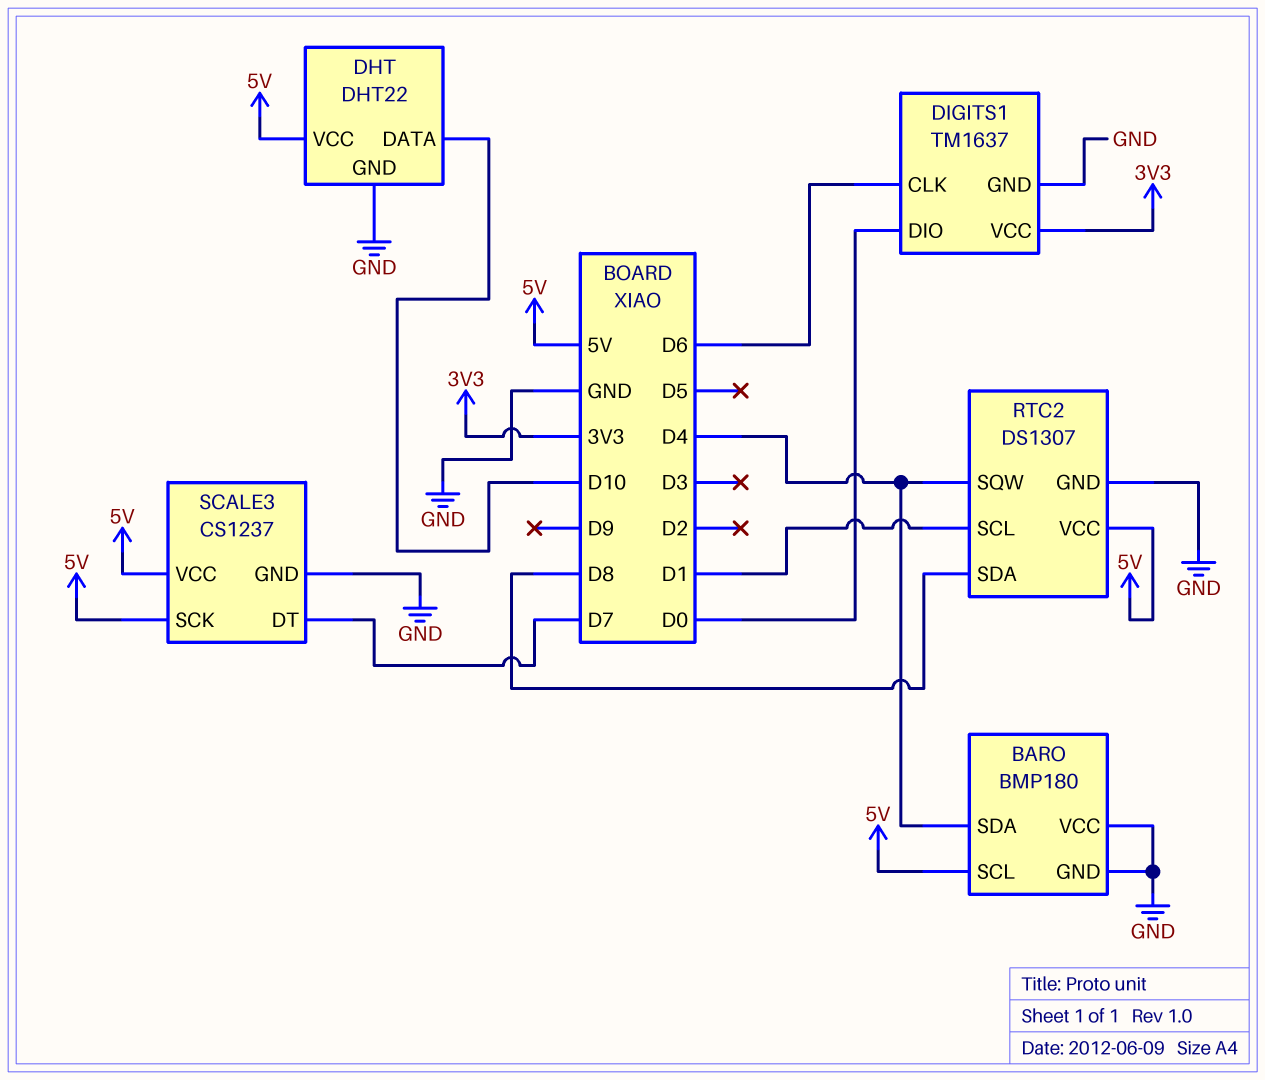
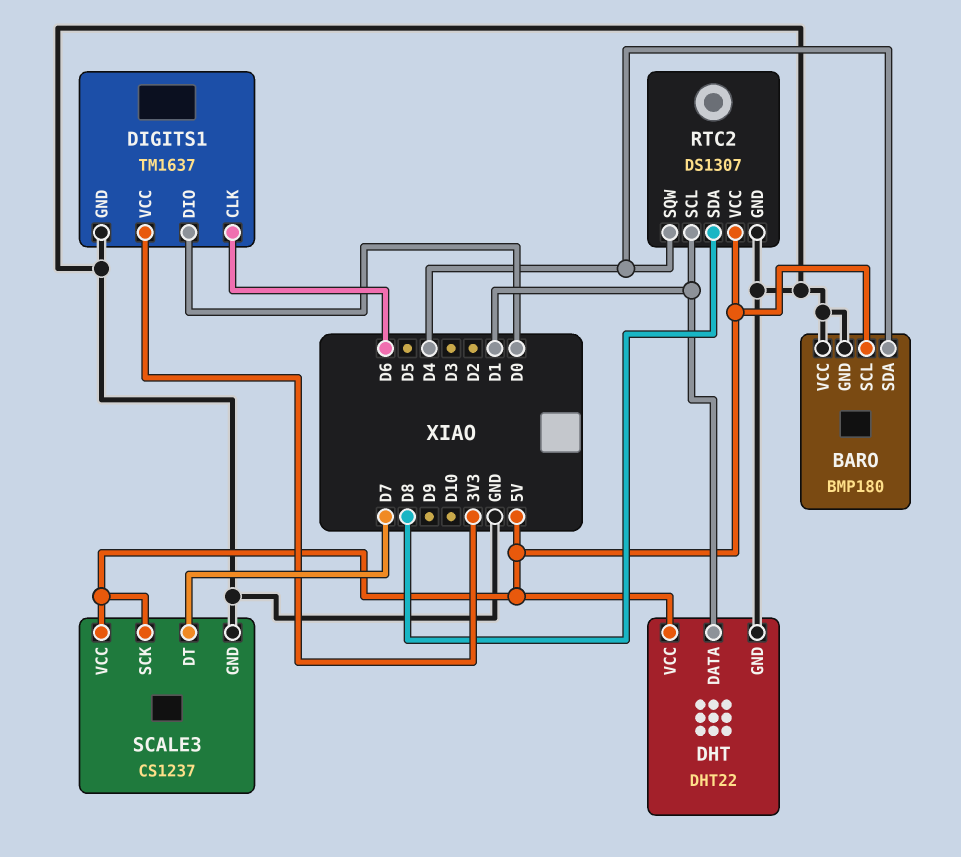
DHT pin DATA: D10 -> D1

